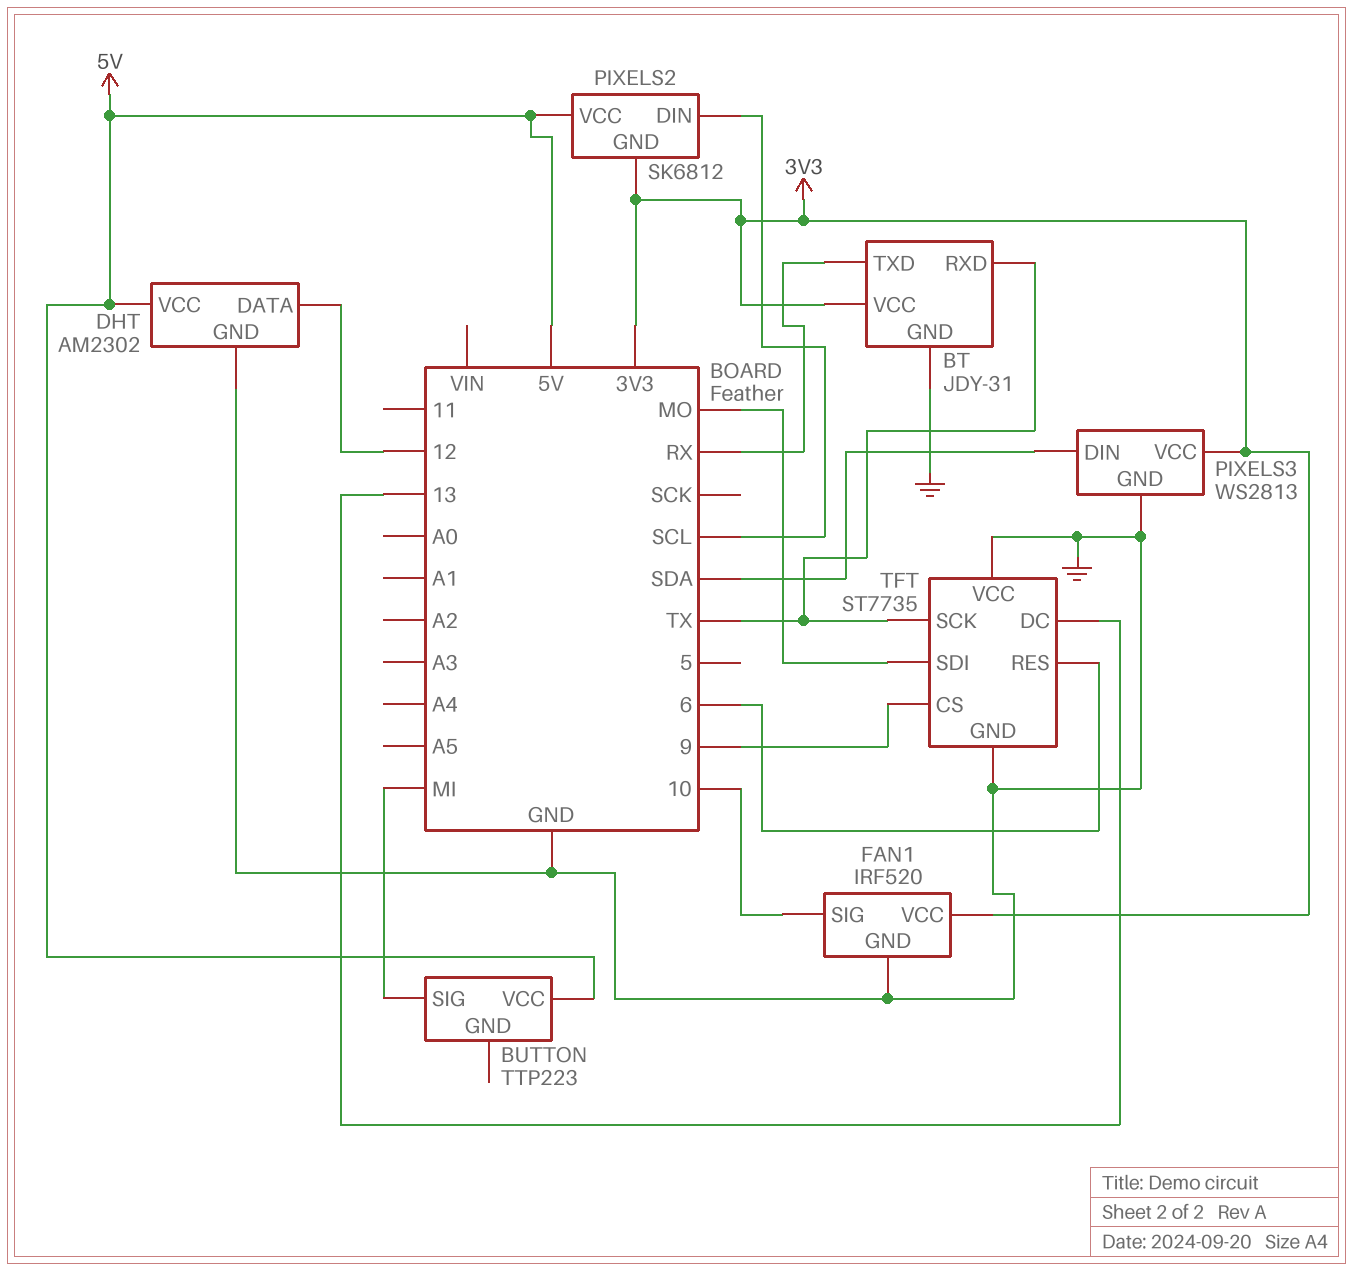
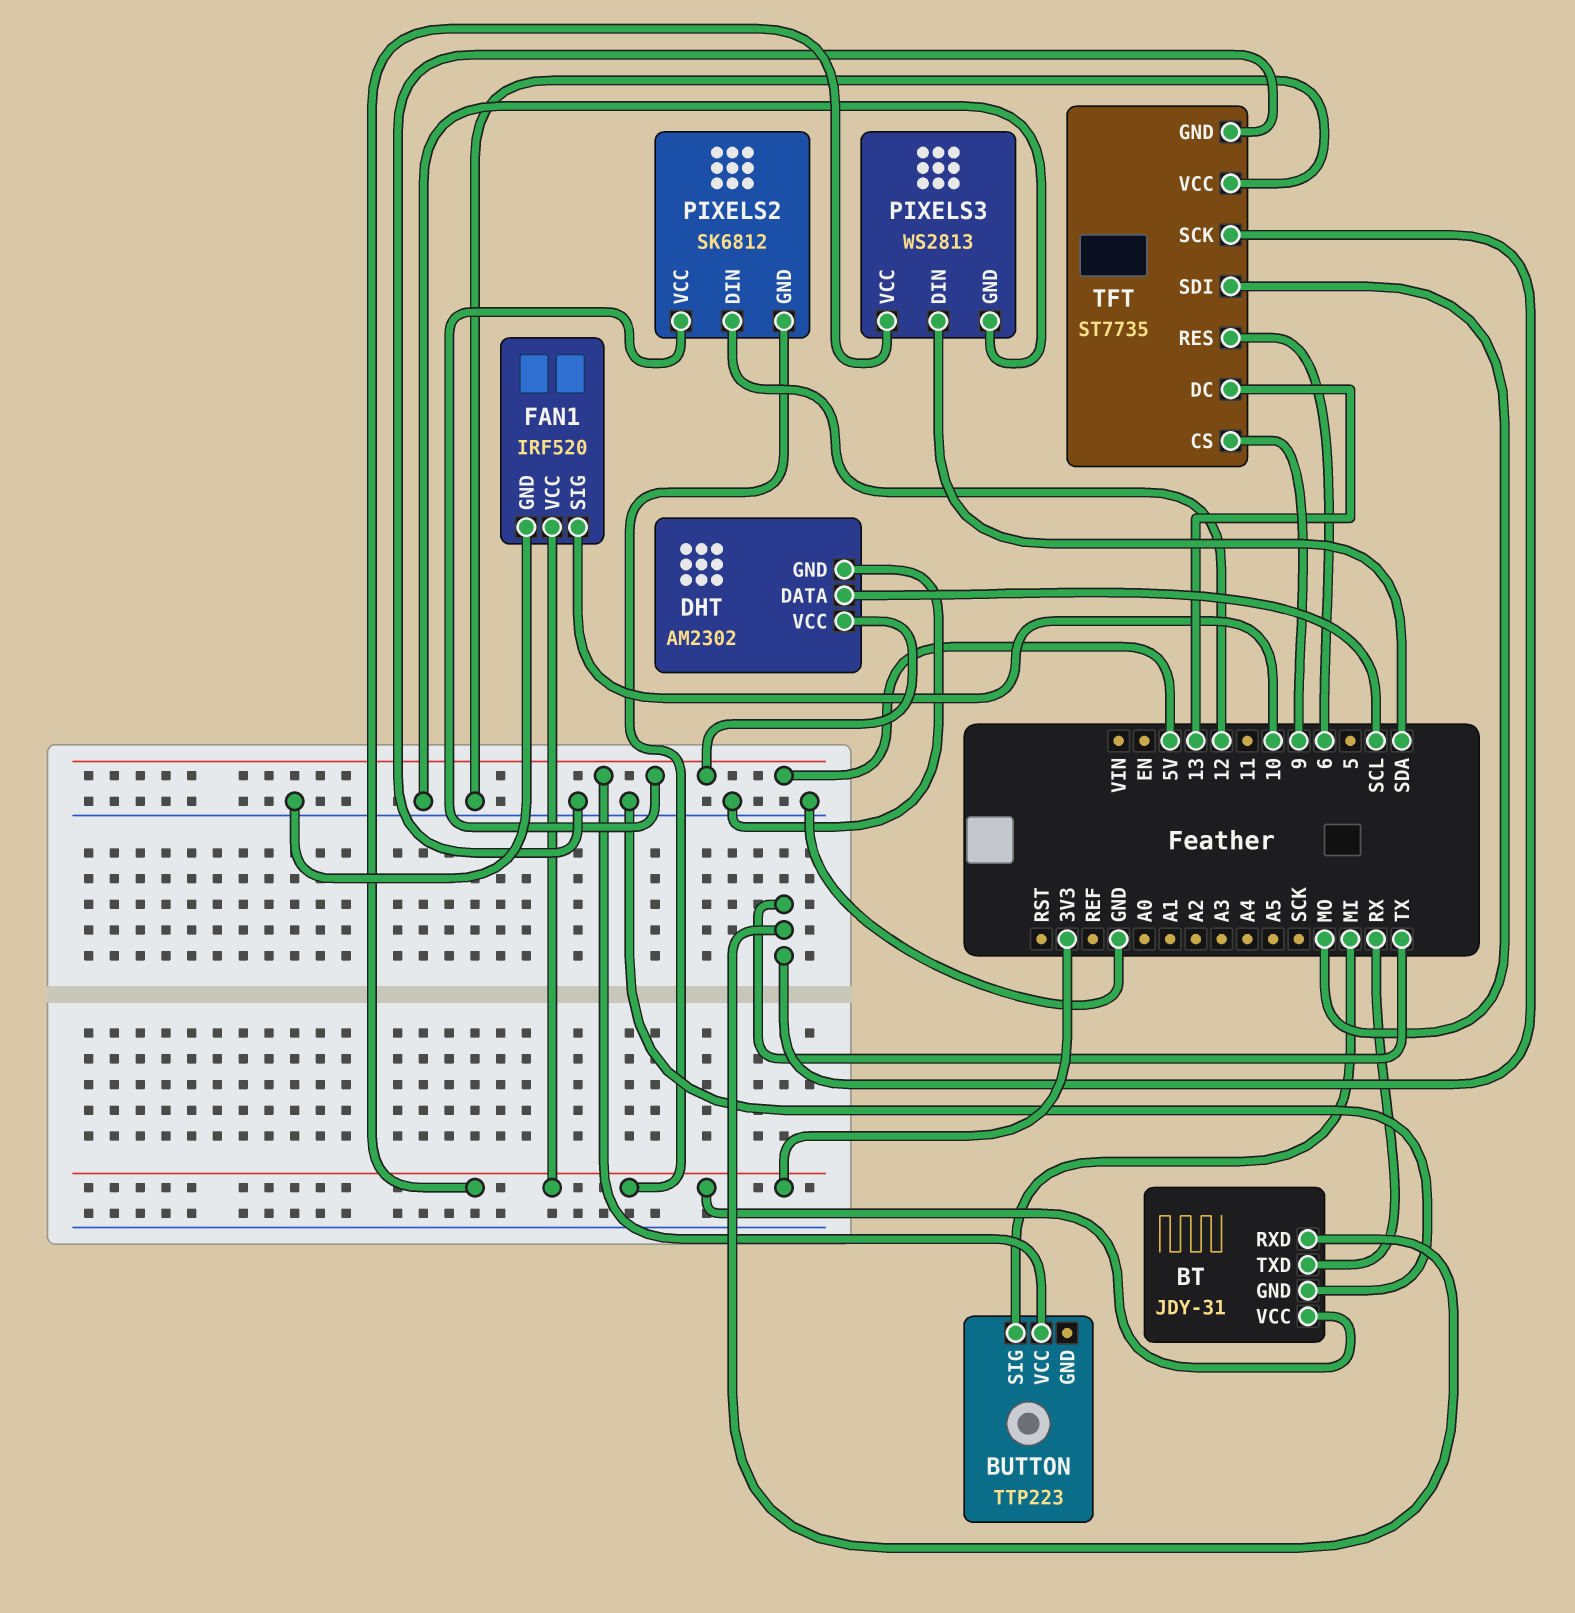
DHT pin DATA: 12 -> SCL
PIXELS2 pin DIN: SCL -> 12

